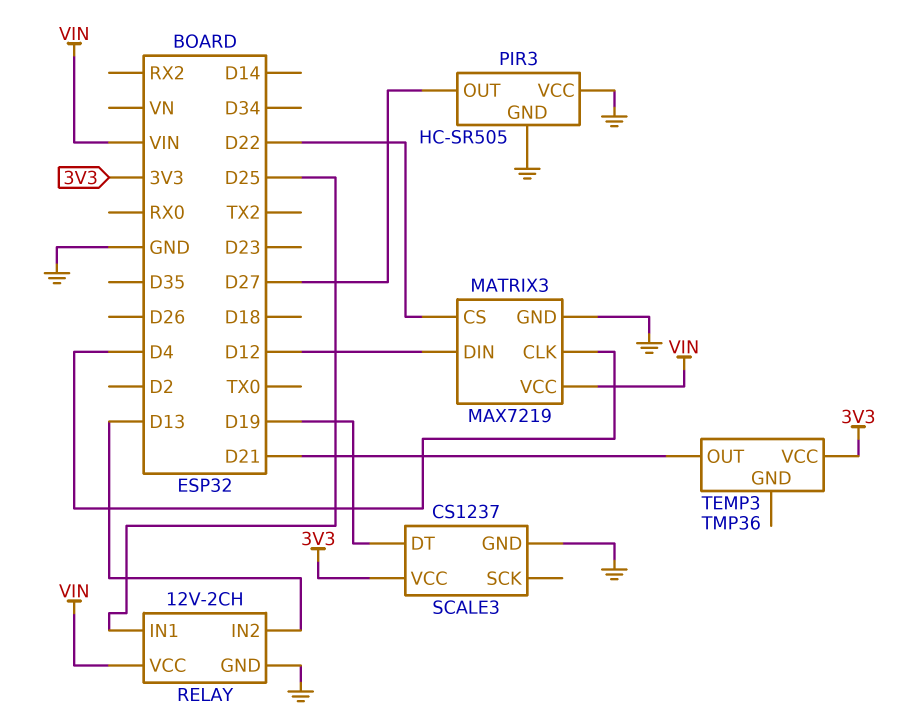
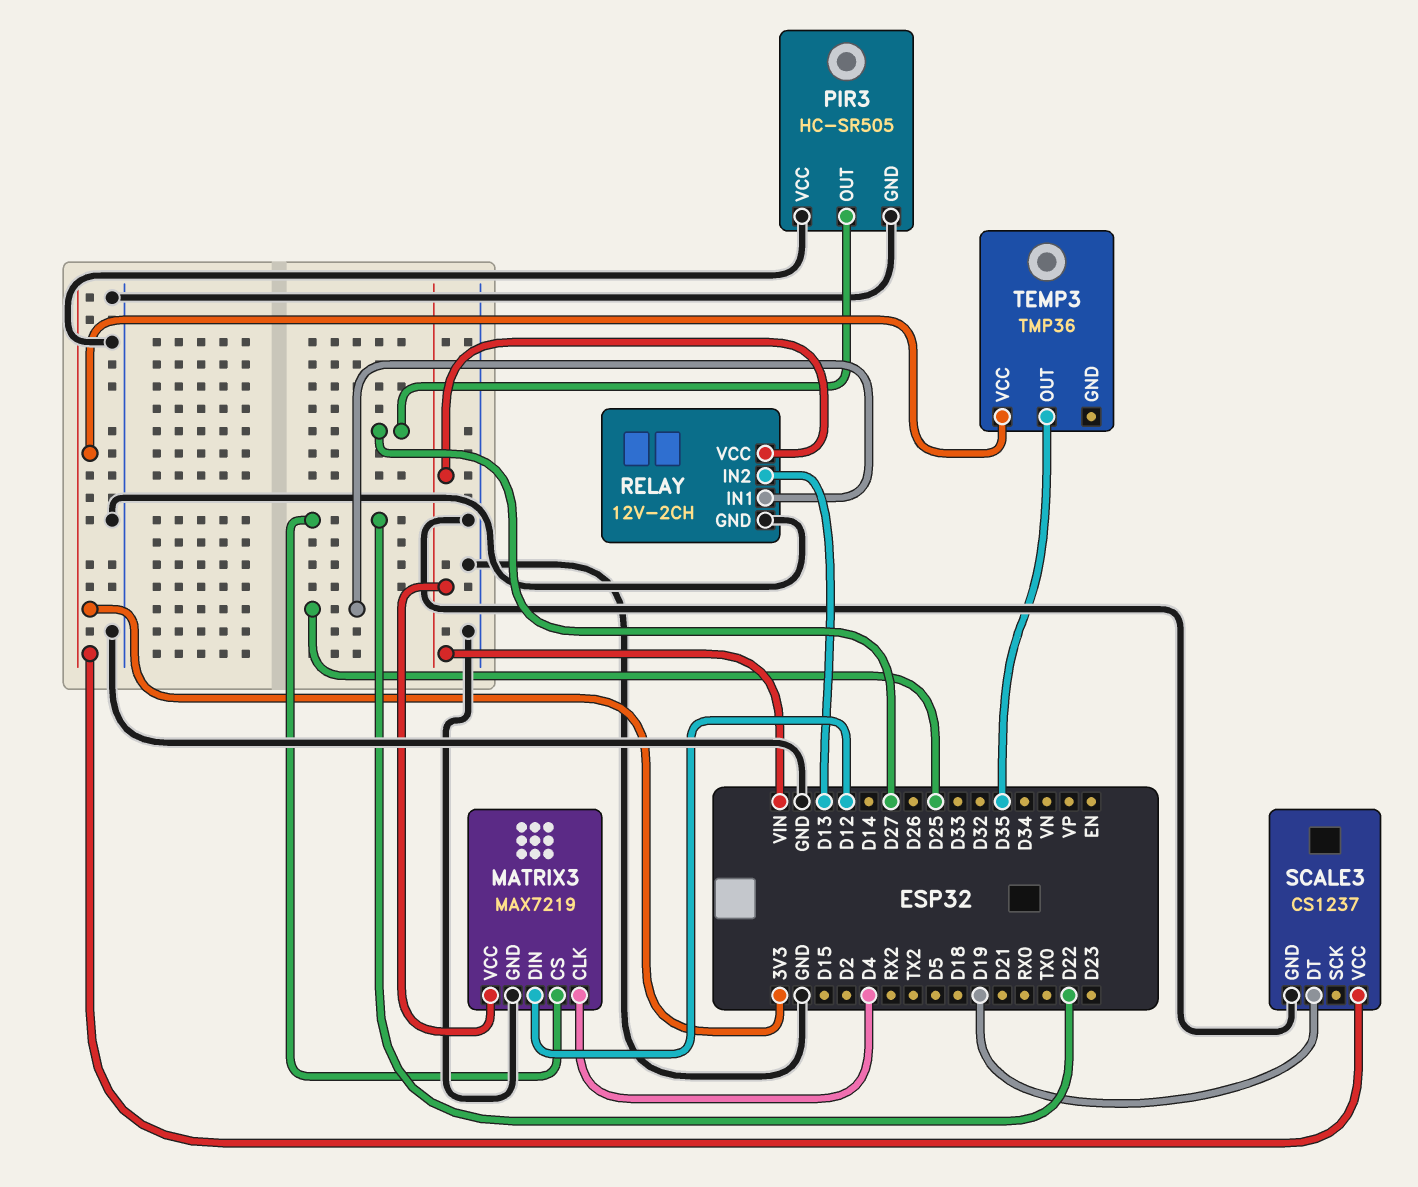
TEMP3 pin OUT: D21 -> D35

